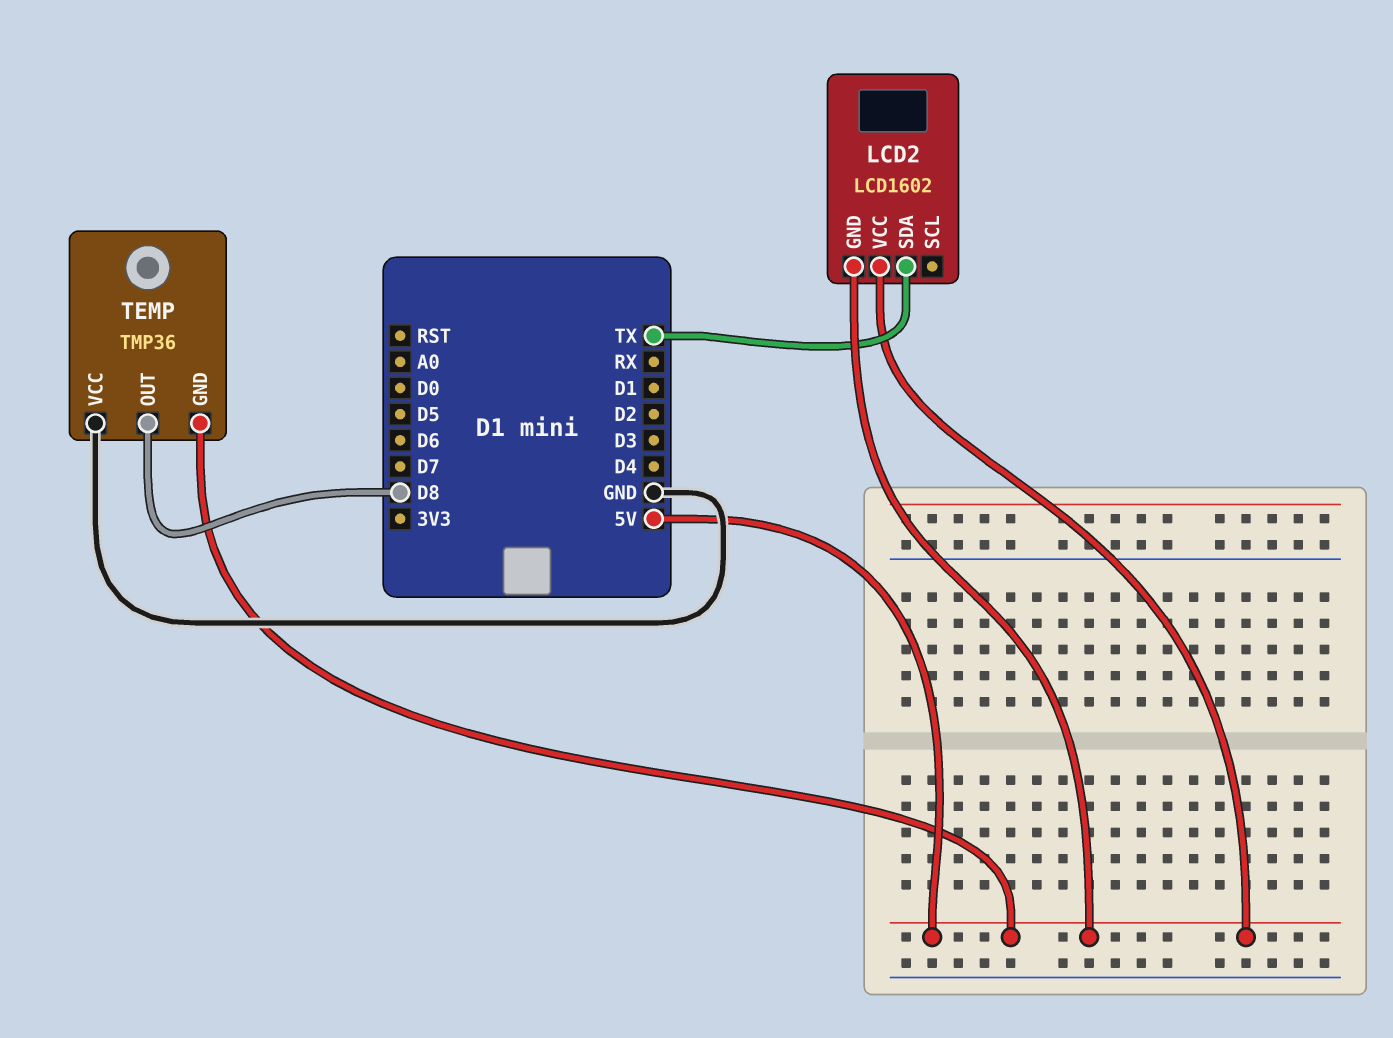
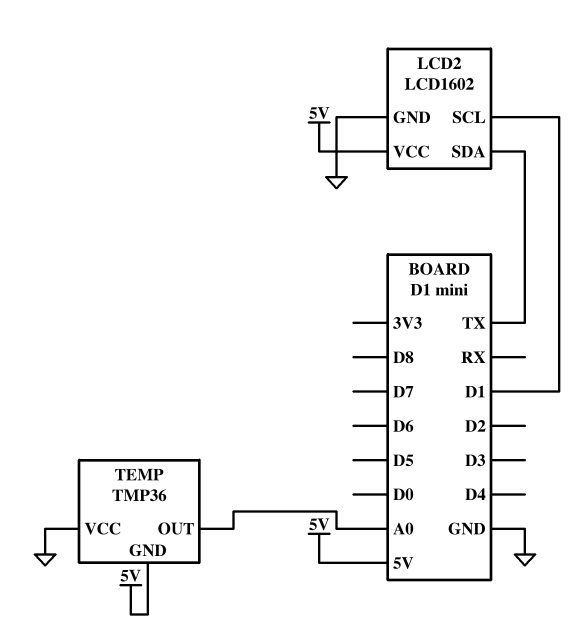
LCD2 pin GND: 5V -> GND
LCD2 pin SCL: none -> D1
TEMP pin OUT: D8 -> A0

